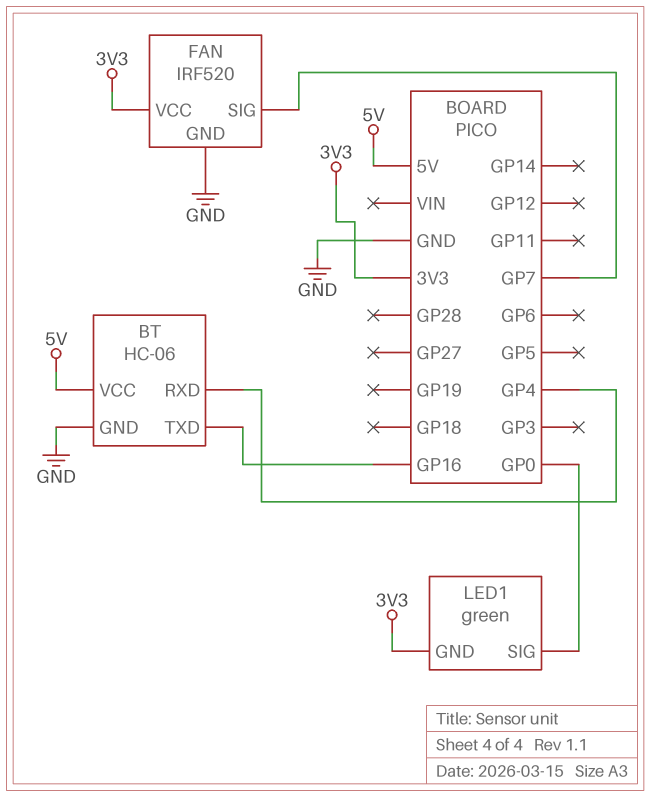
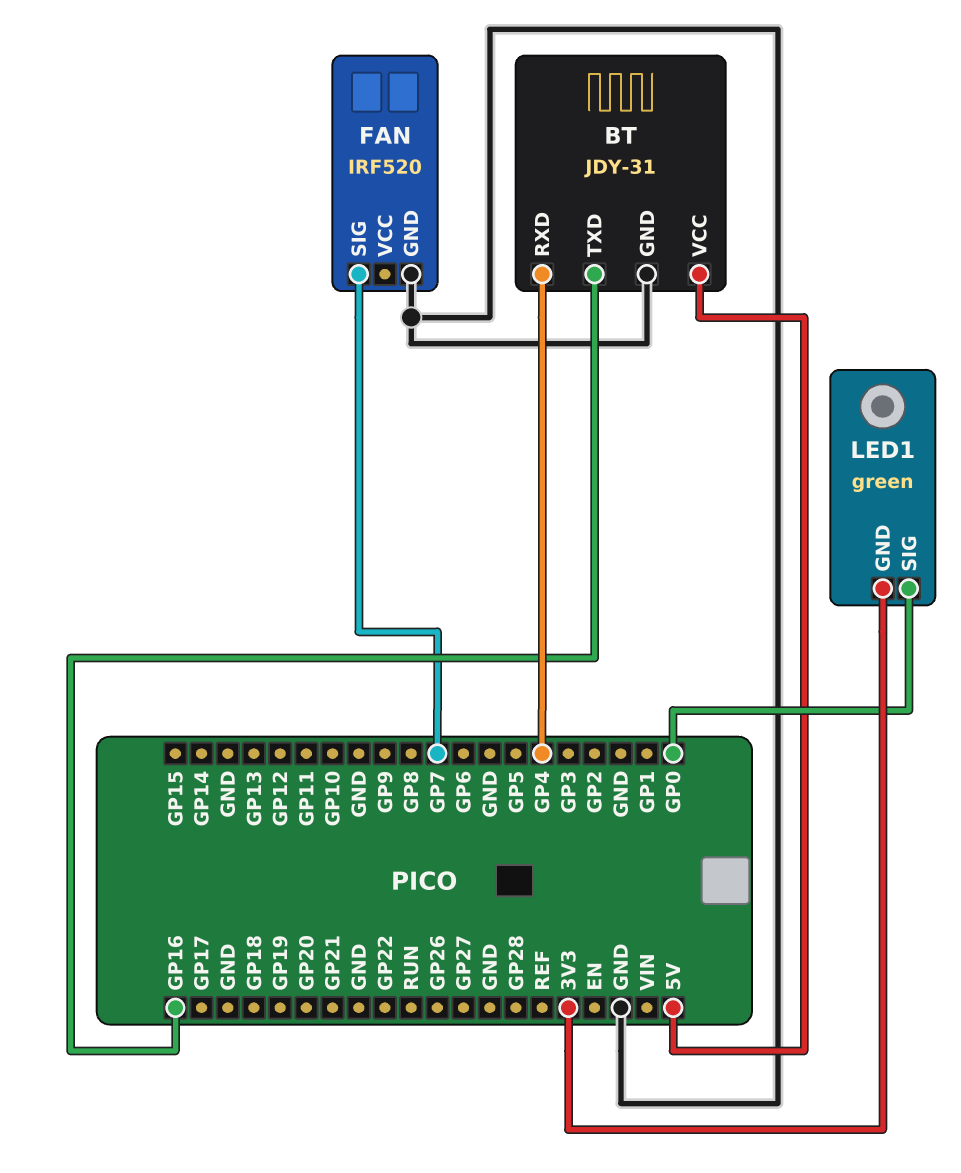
BT: HC-06 -> JDY-31
FAN pin VCC: 3V3 -> none

